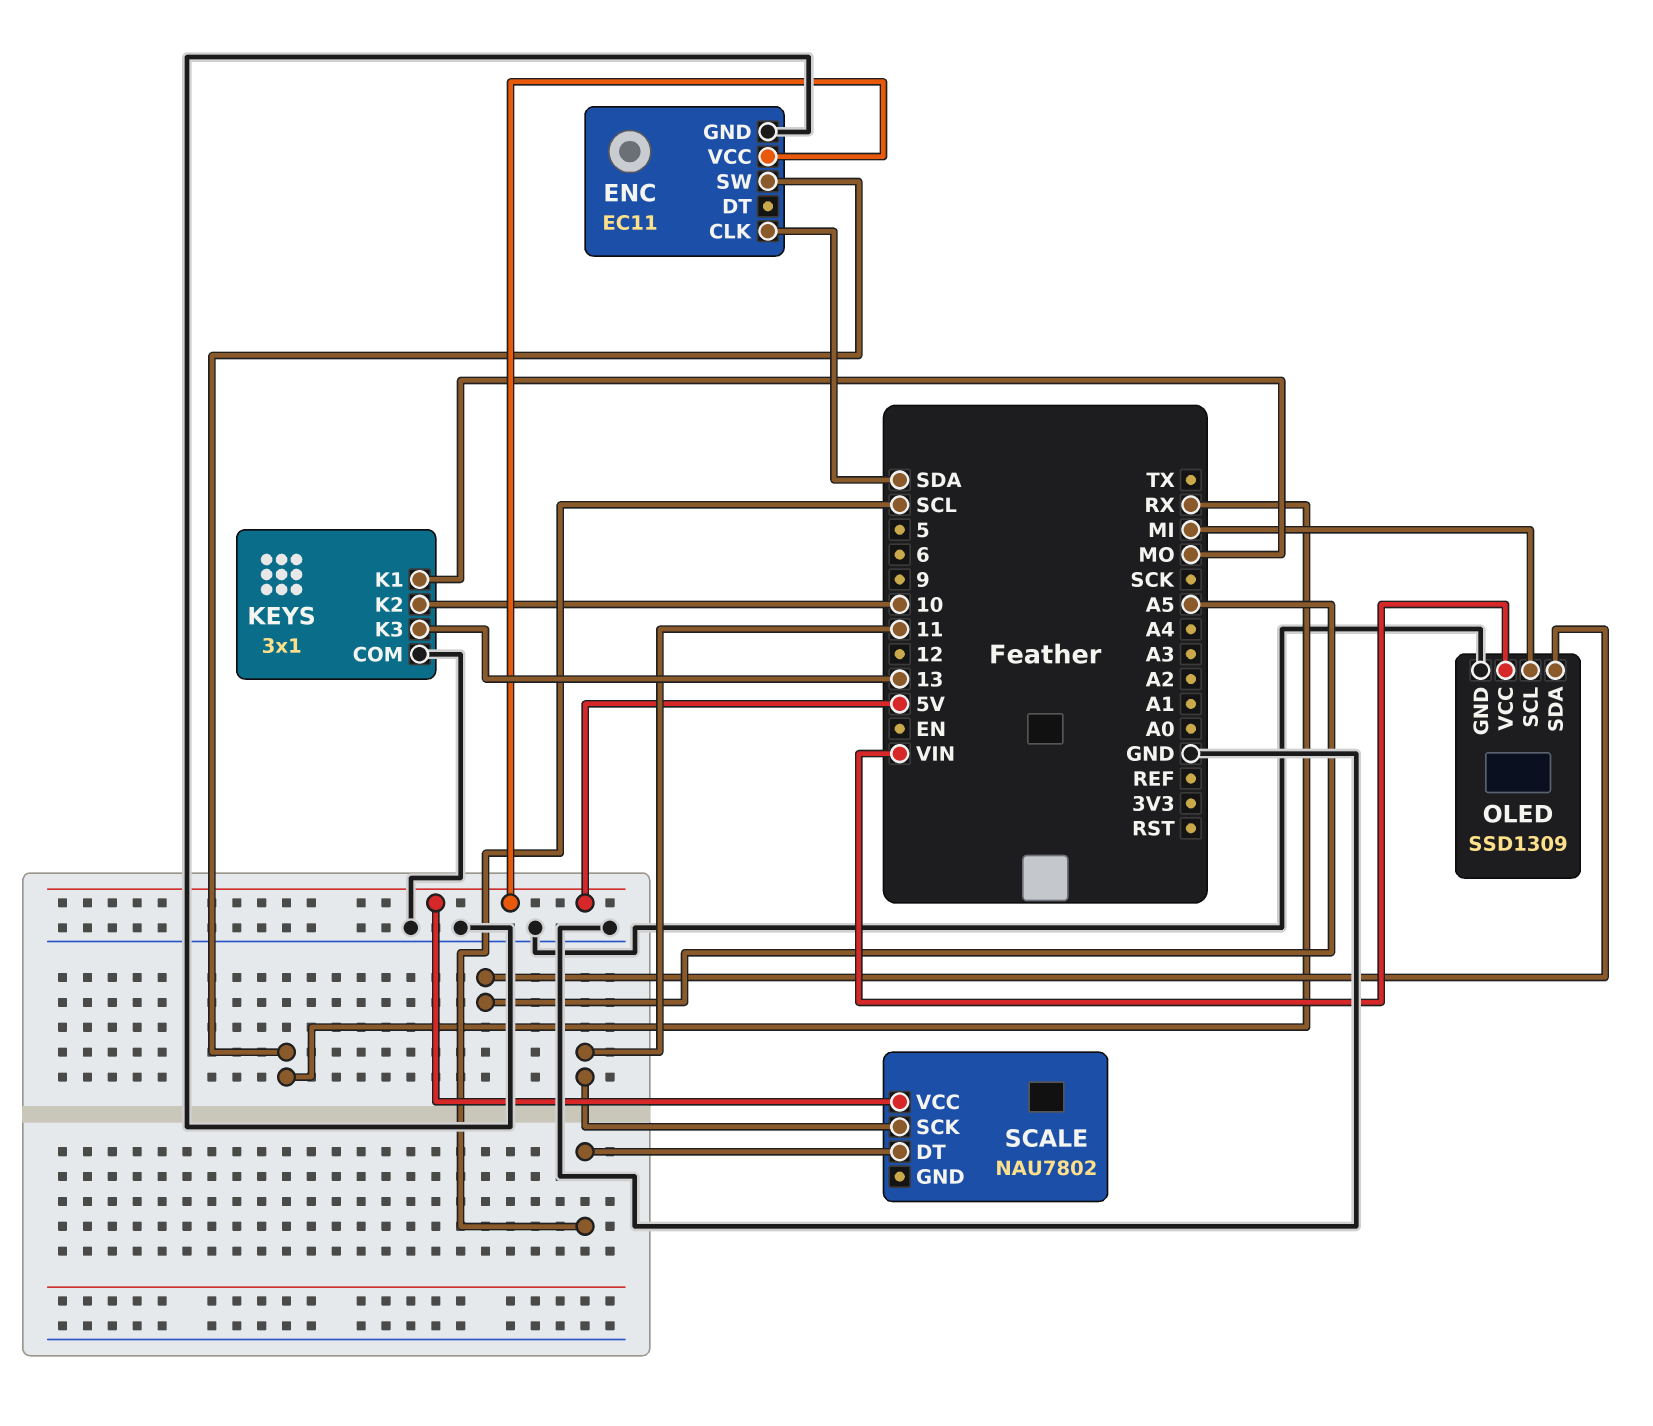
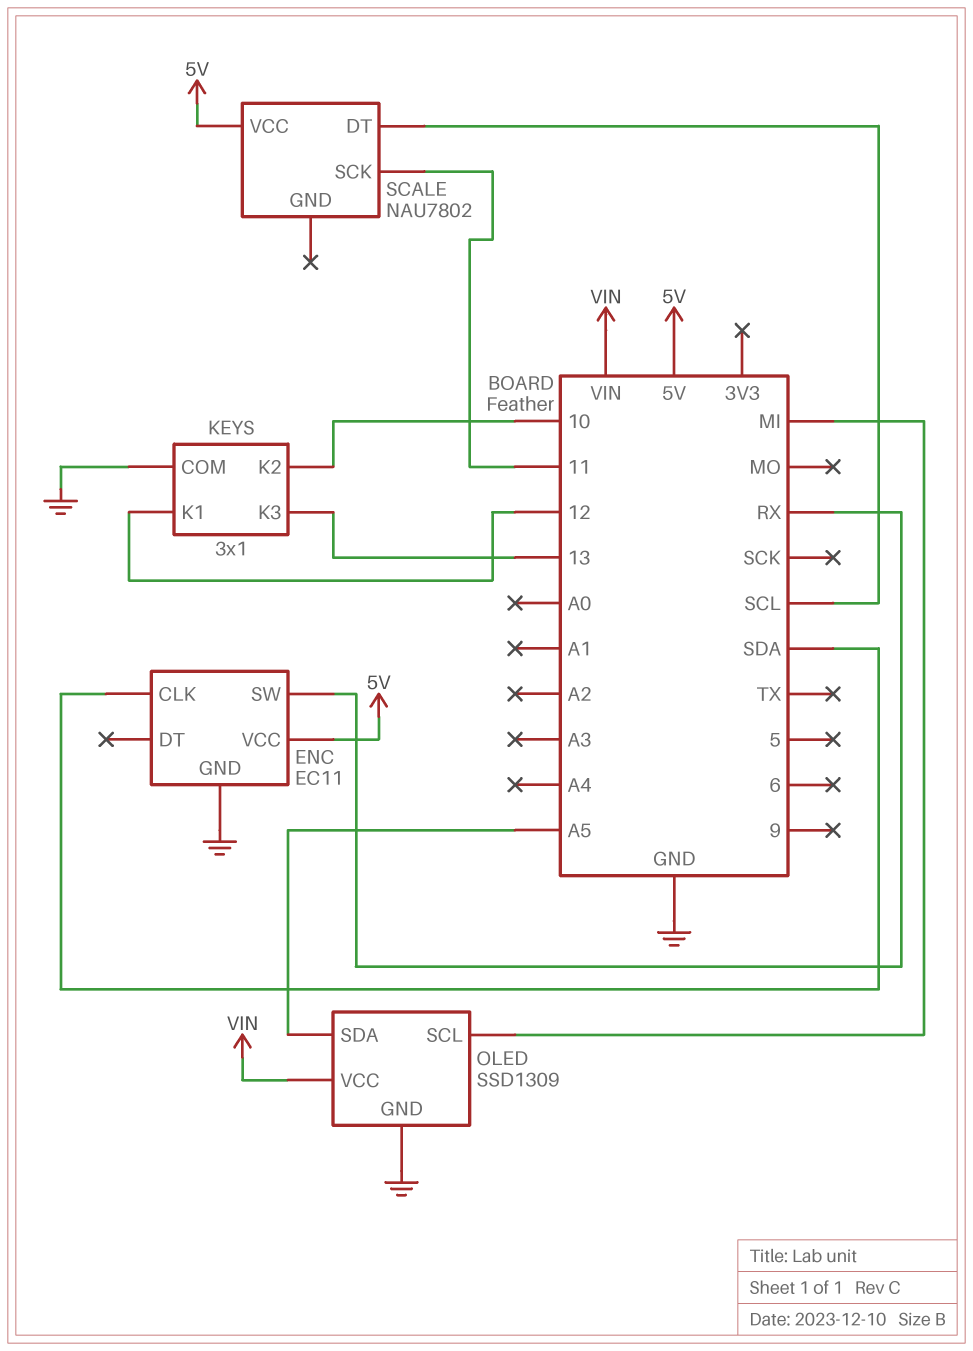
KEYS pin K1: MO -> 12

